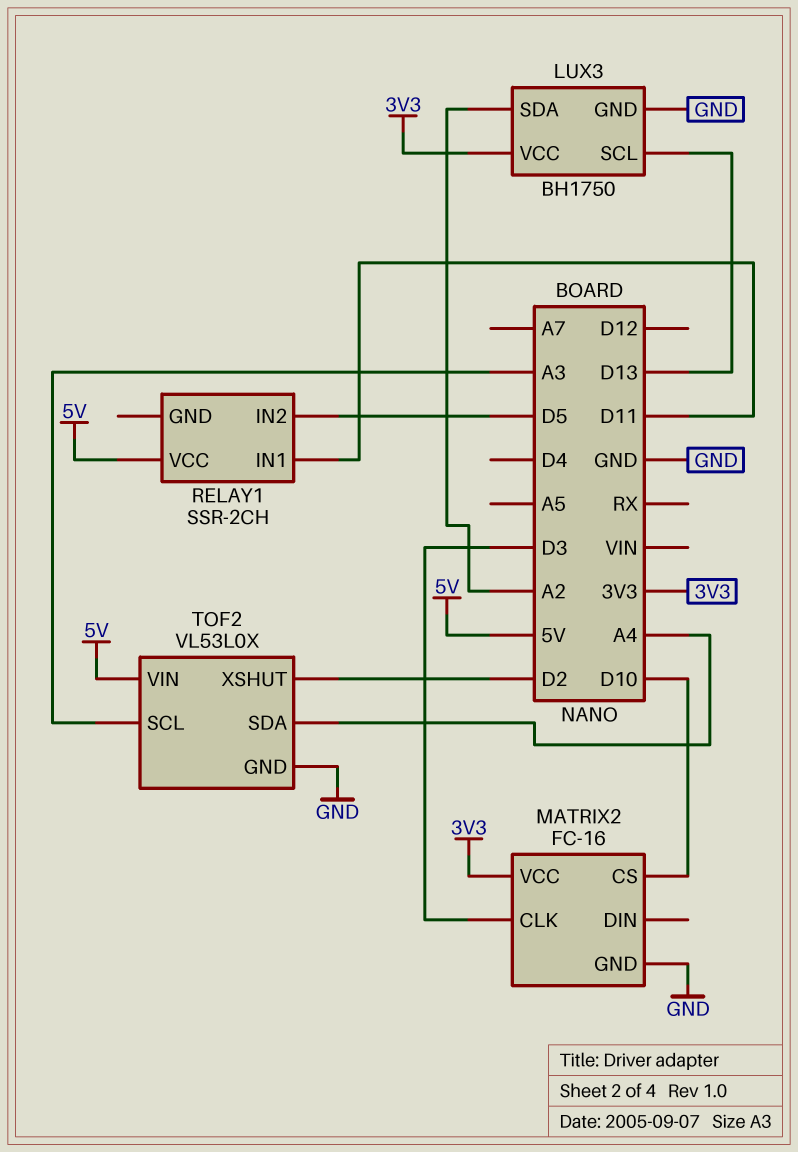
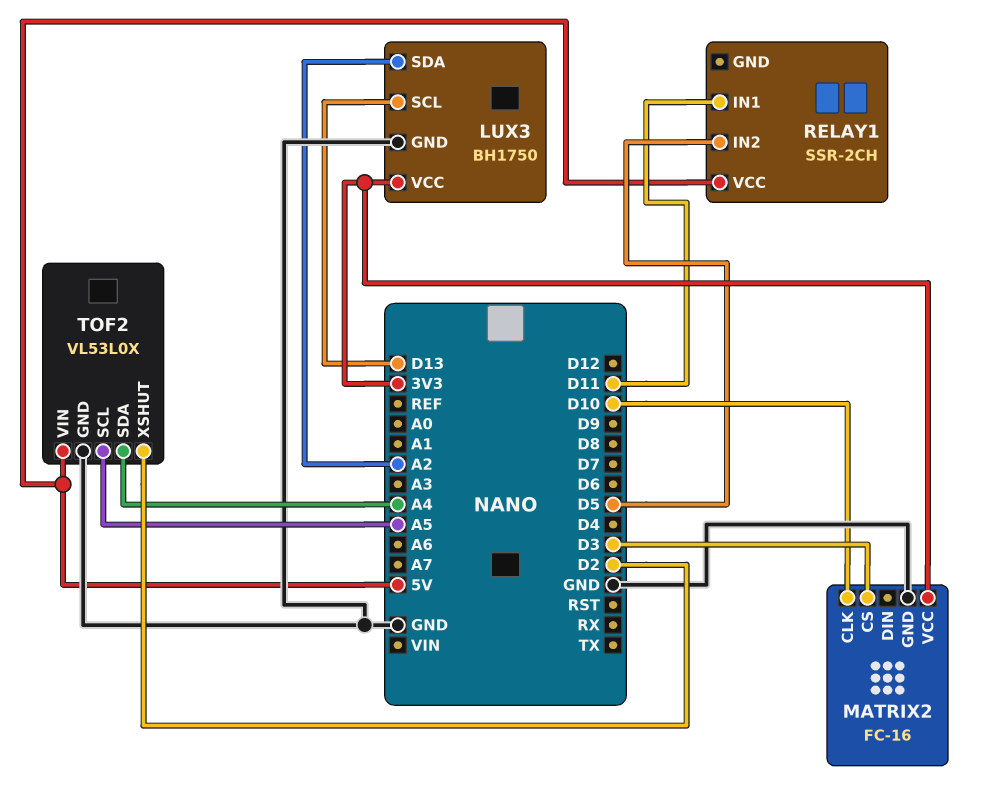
MATRIX2 pin CLK: D3 -> D10
MATRIX2 pin CS: D10 -> D3
TOF2 pin SCL: A3 -> A5

